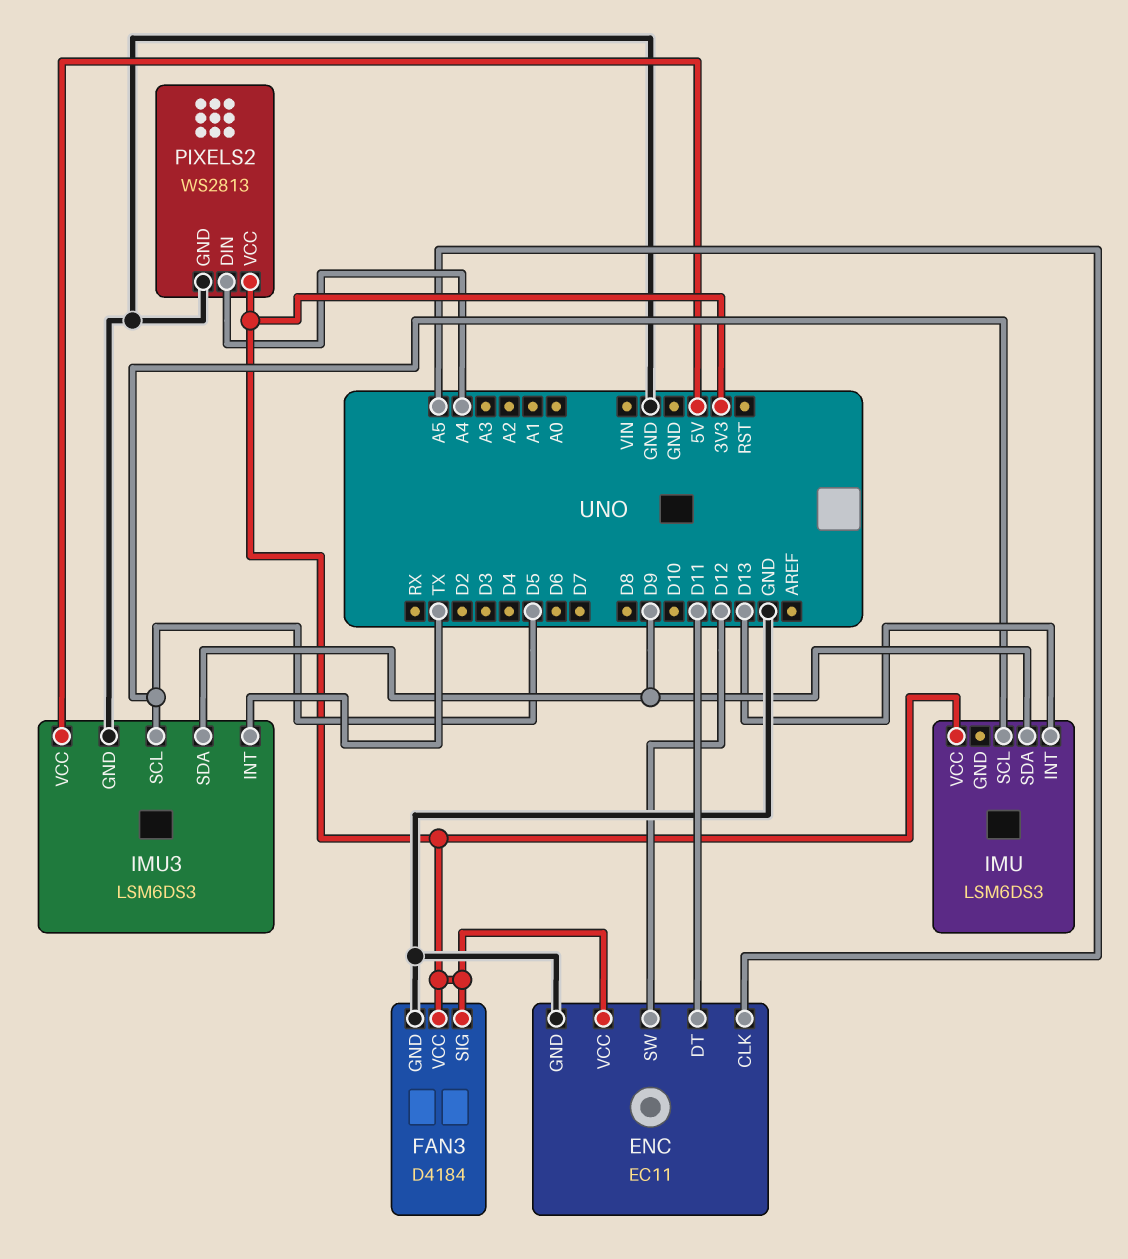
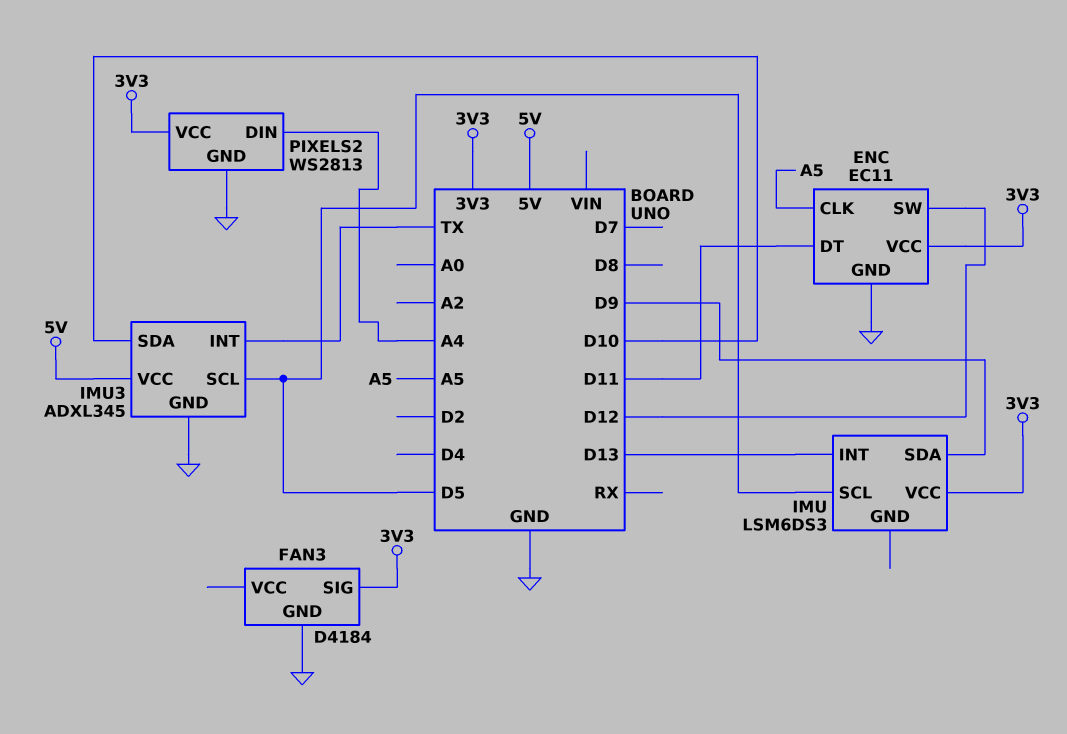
FAN3 pin VCC: 3V3 -> none
IMU3: LSM6DS3 -> ADXL345
IMU3 pin SDA: D9 -> D10

